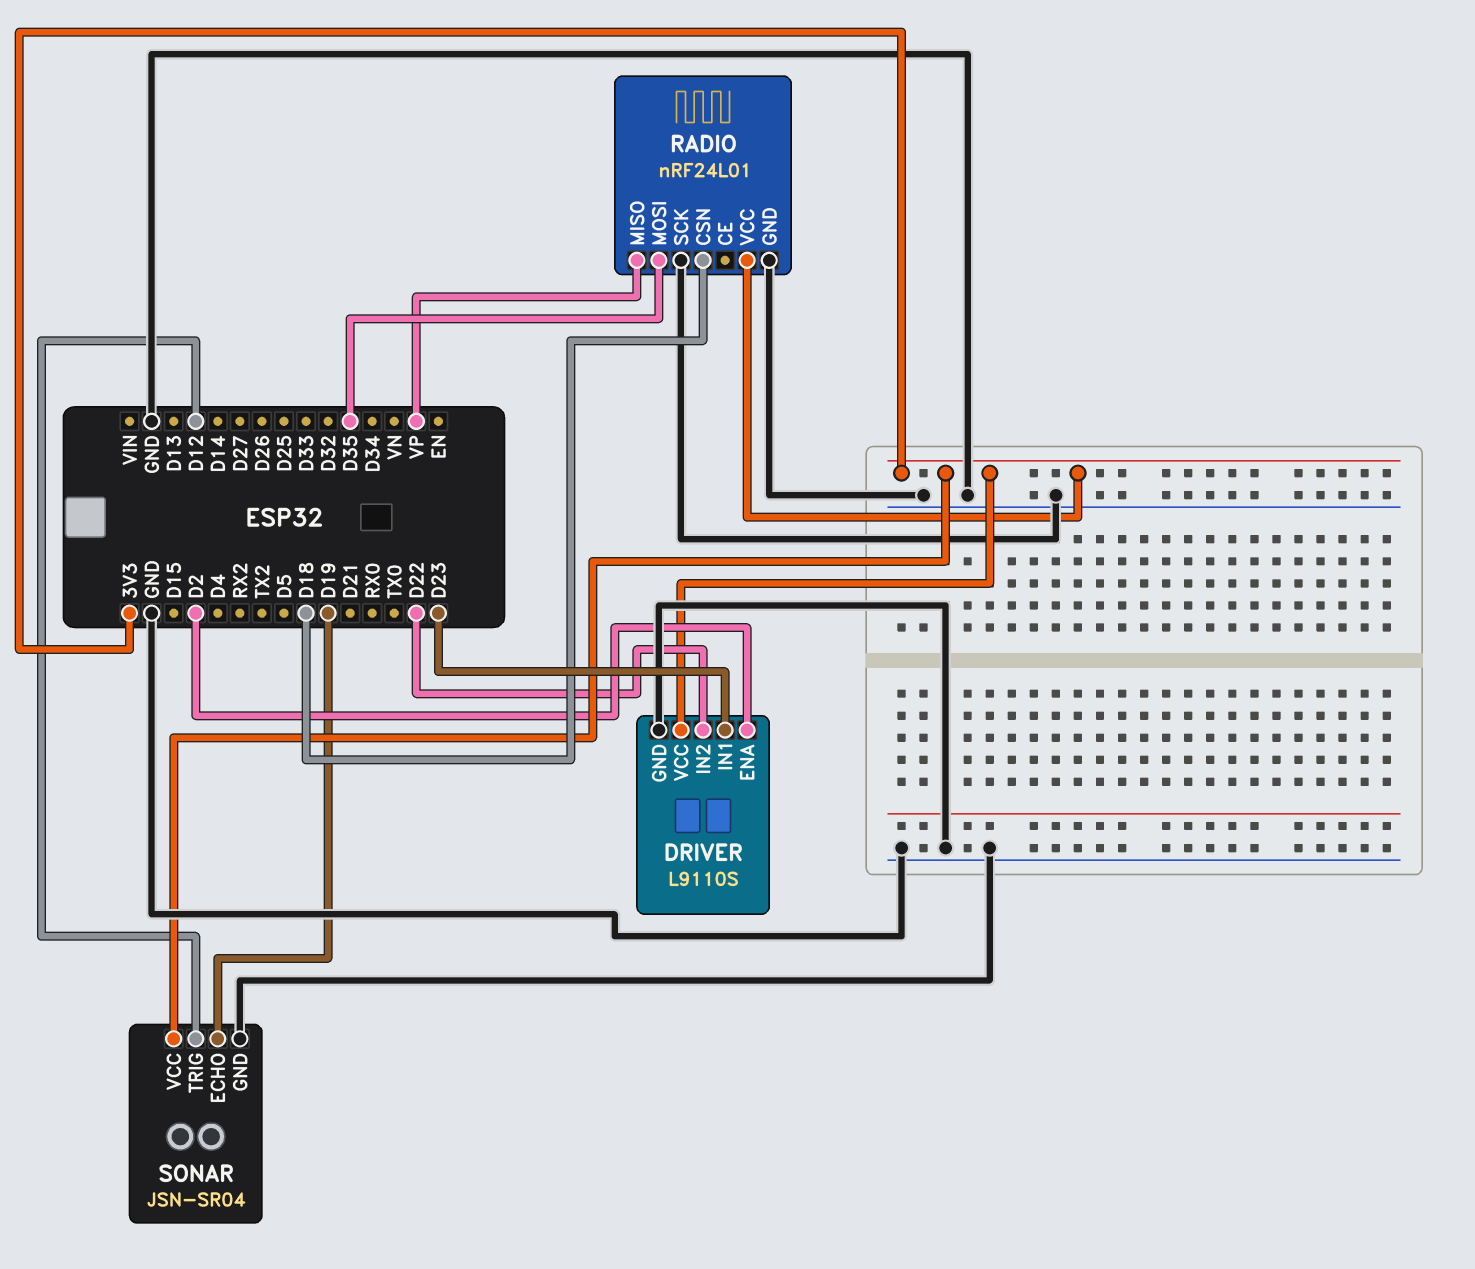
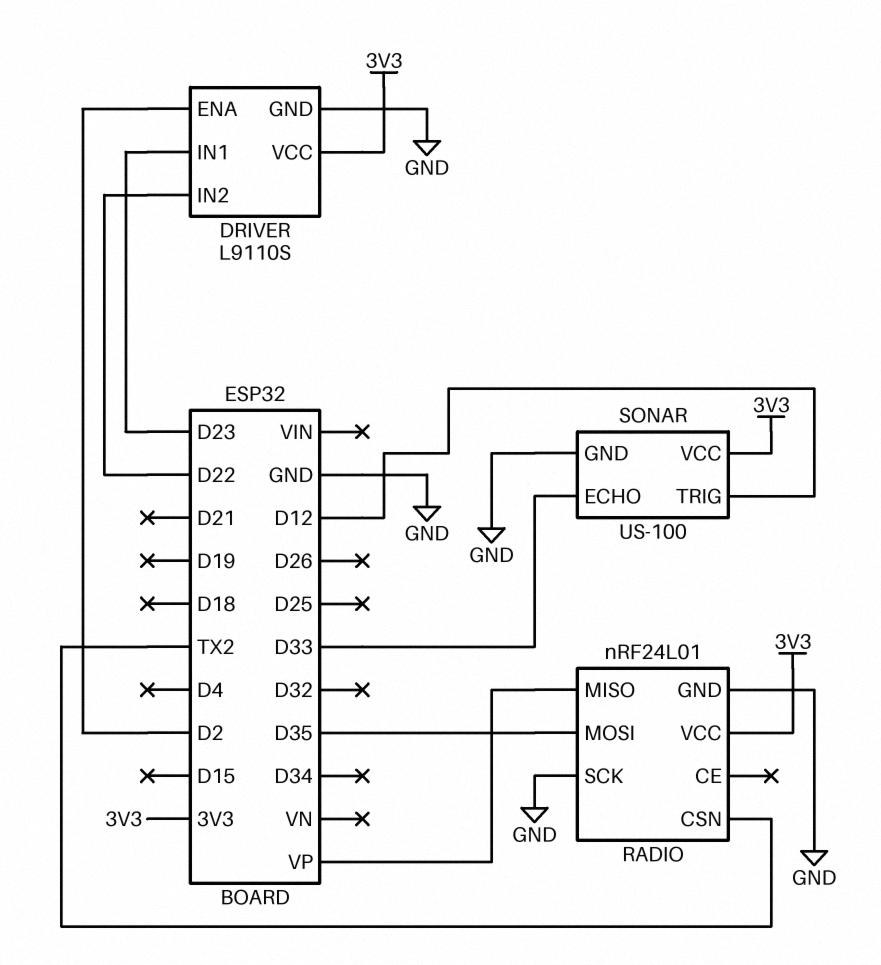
RADIO pin CSN: D18 -> TX2
SONAR: JSN-SR04 -> US-100
SONAR pin ECHO: D19 -> D33

